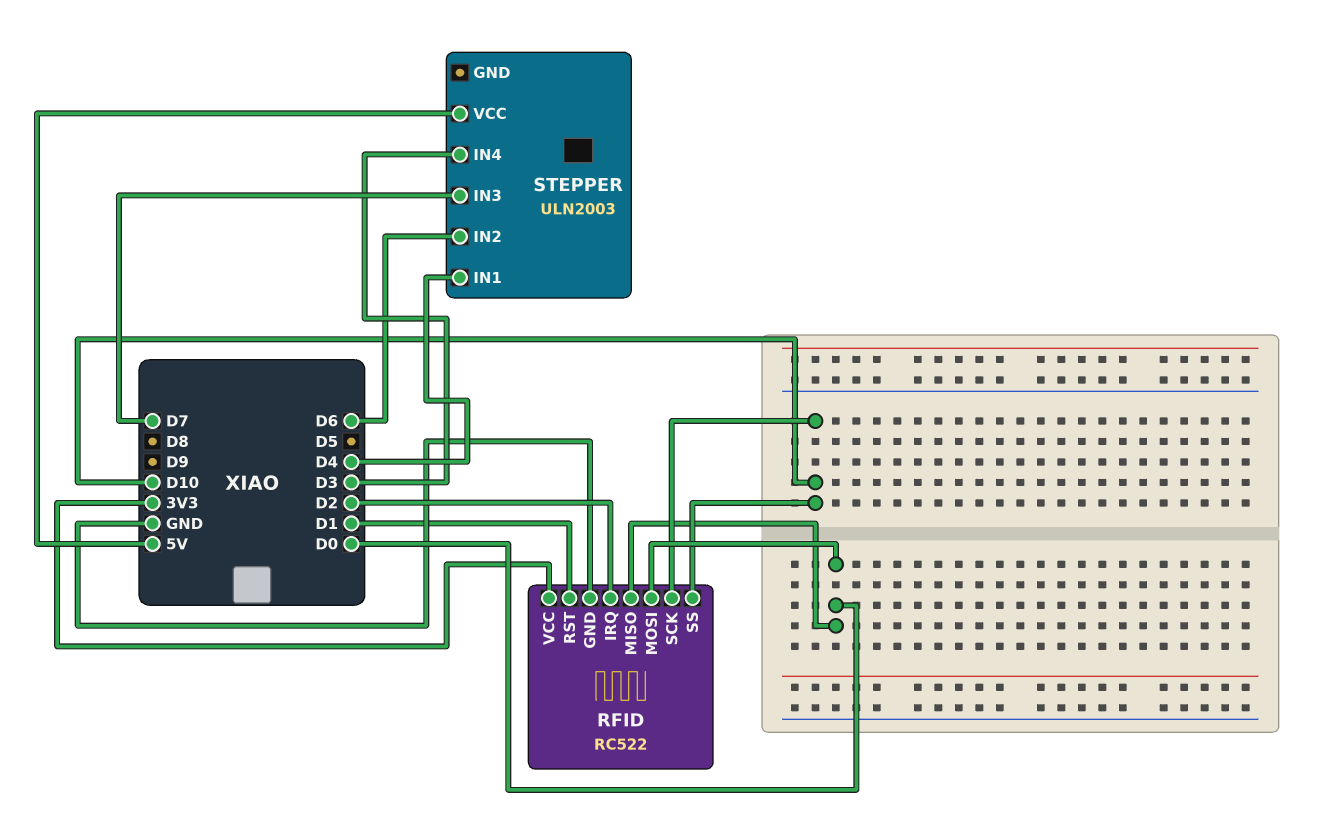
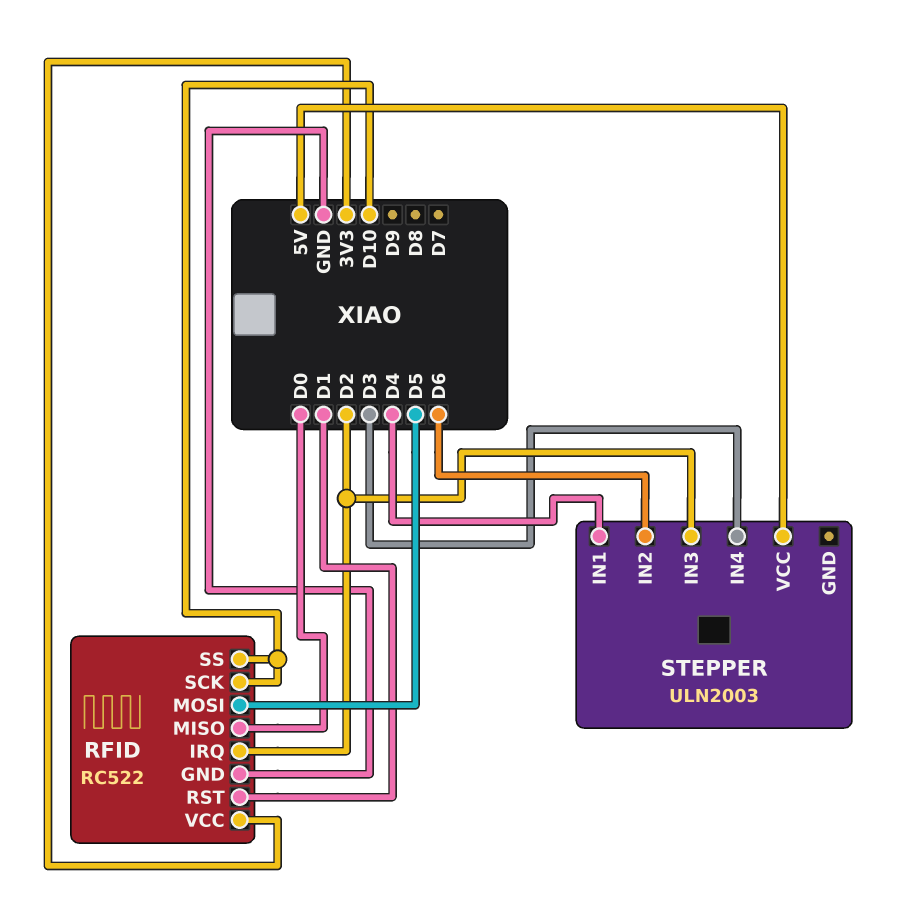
RFID pin MOSI: D0 -> D5
STEPPER pin IN3: D7 -> D2

